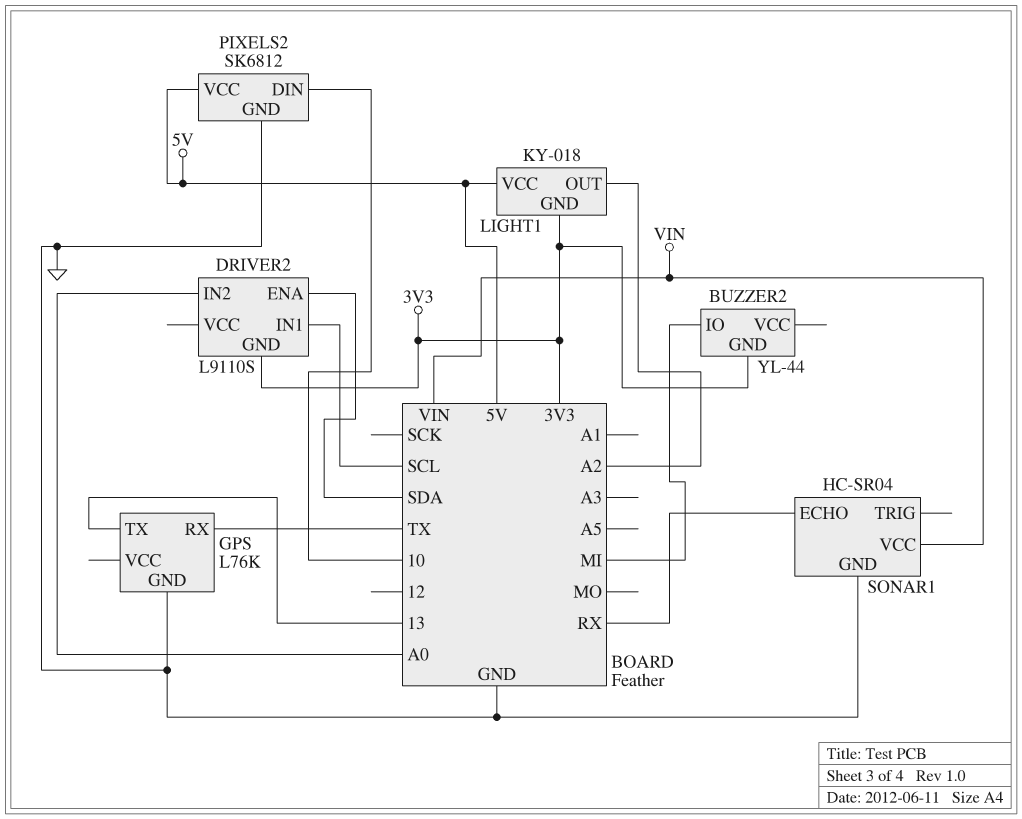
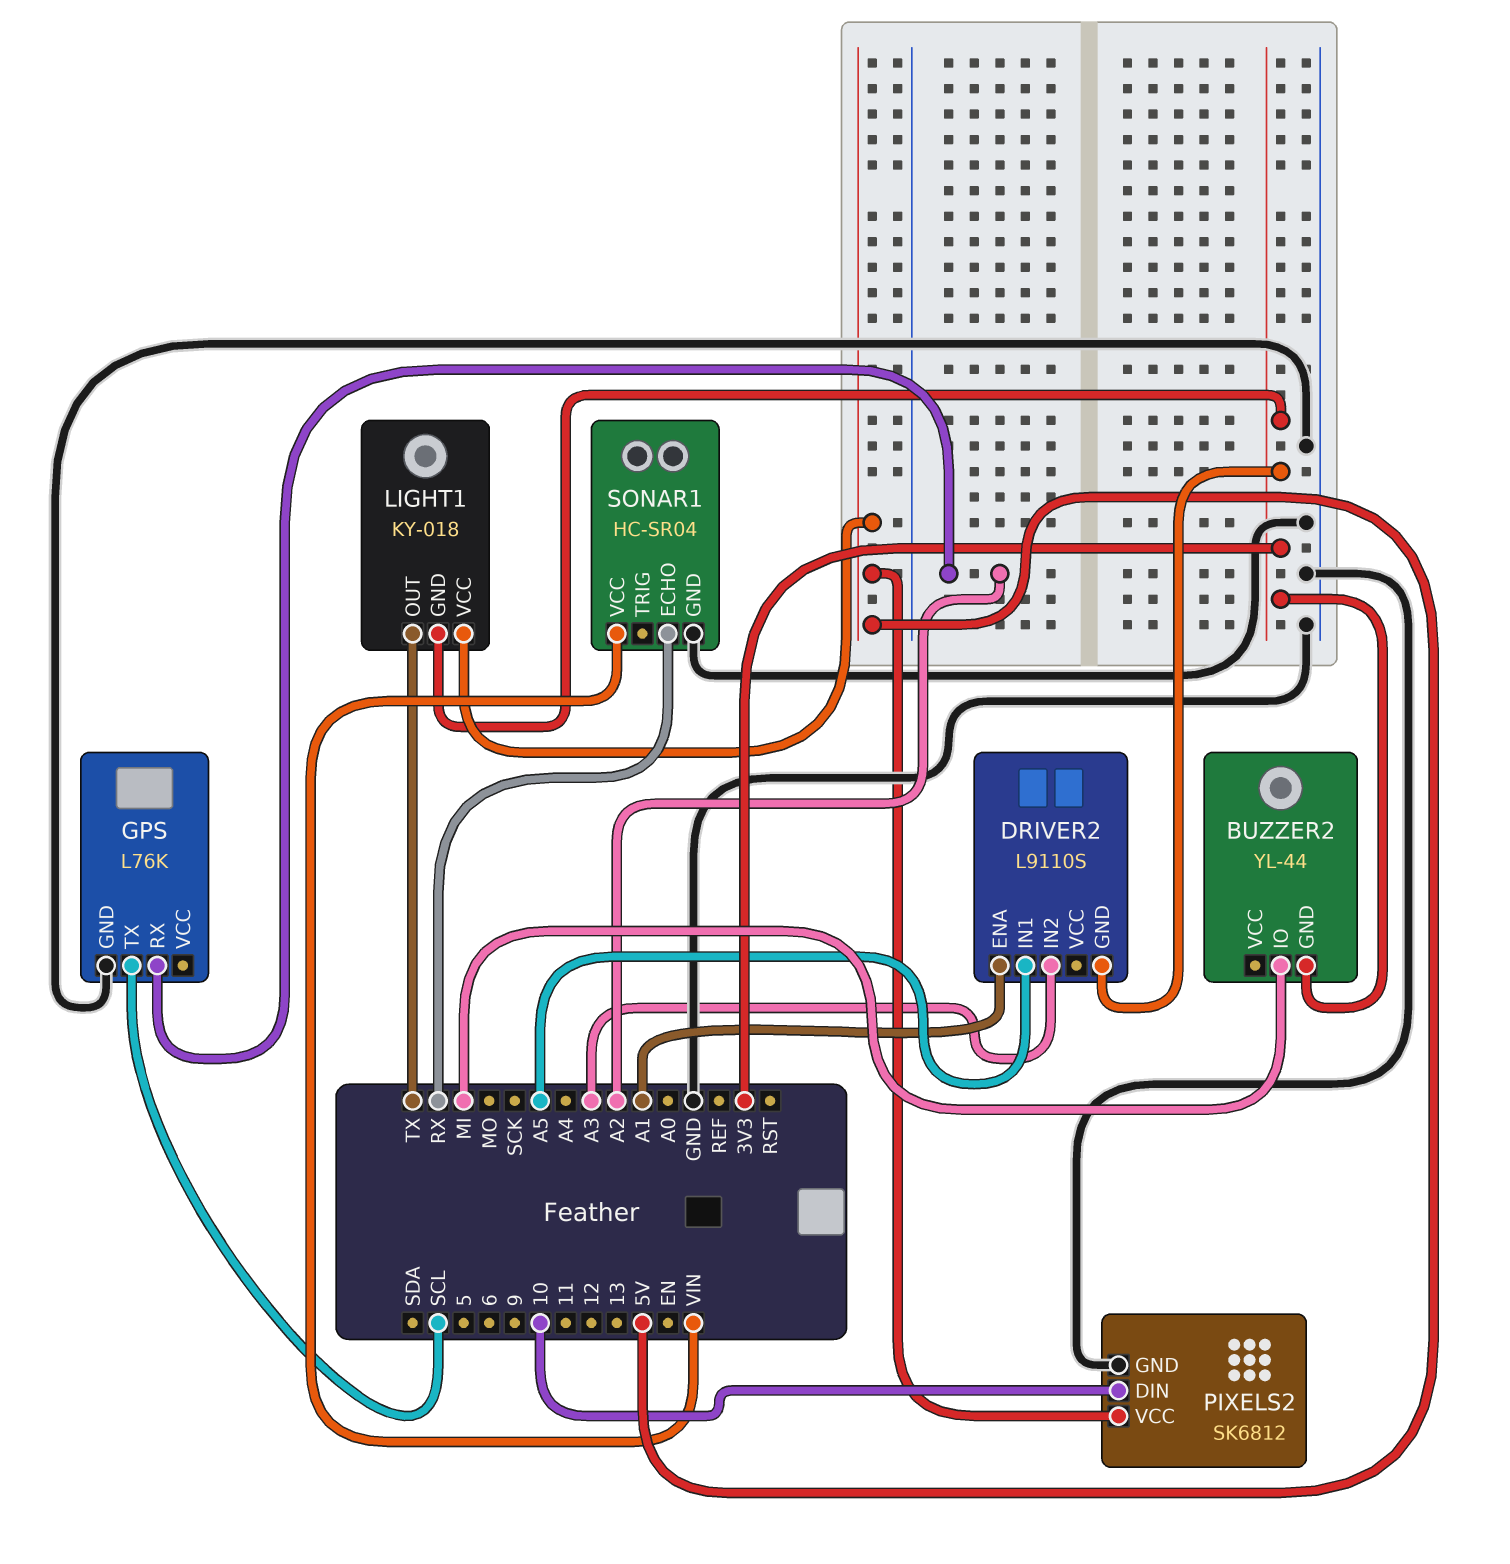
DRIVER2 pin ENA: SDA -> A1
DRIVER2 pin IN1: SCL -> A5
DRIVER2 pin IN2: A0 -> A3
GPS pin RX: TX -> A2
GPS pin TX: 13 -> SCL
LIGHT1 pin OUT: A2 -> TX

